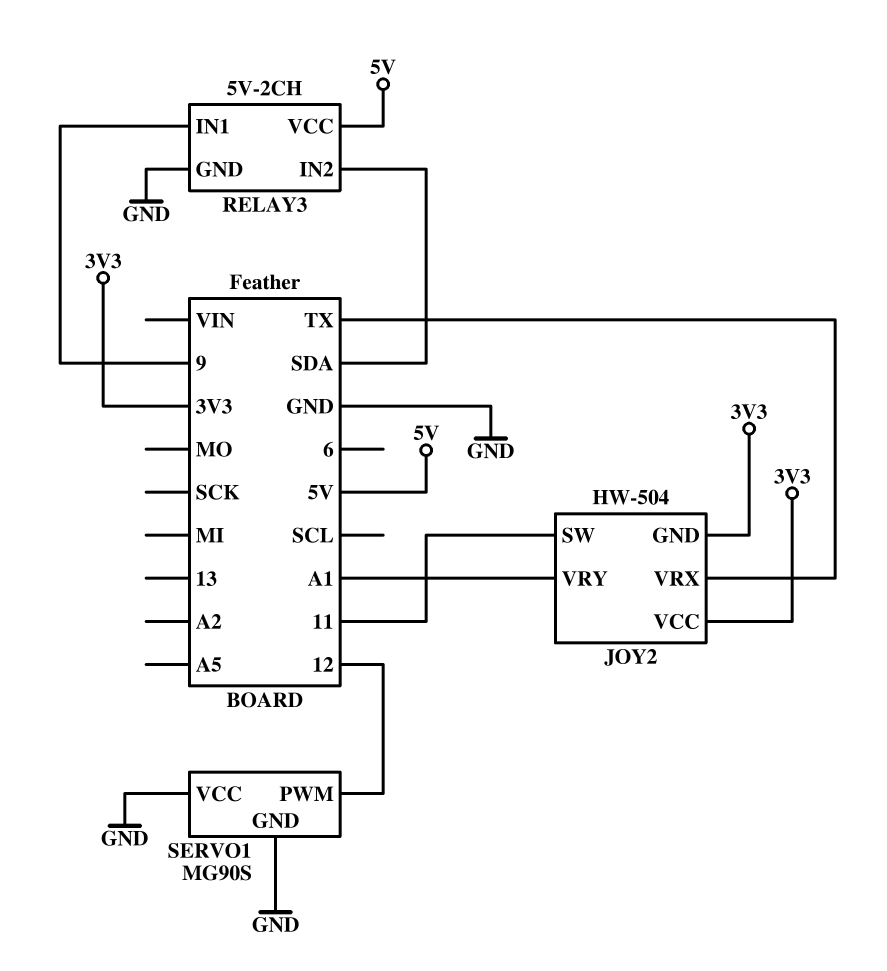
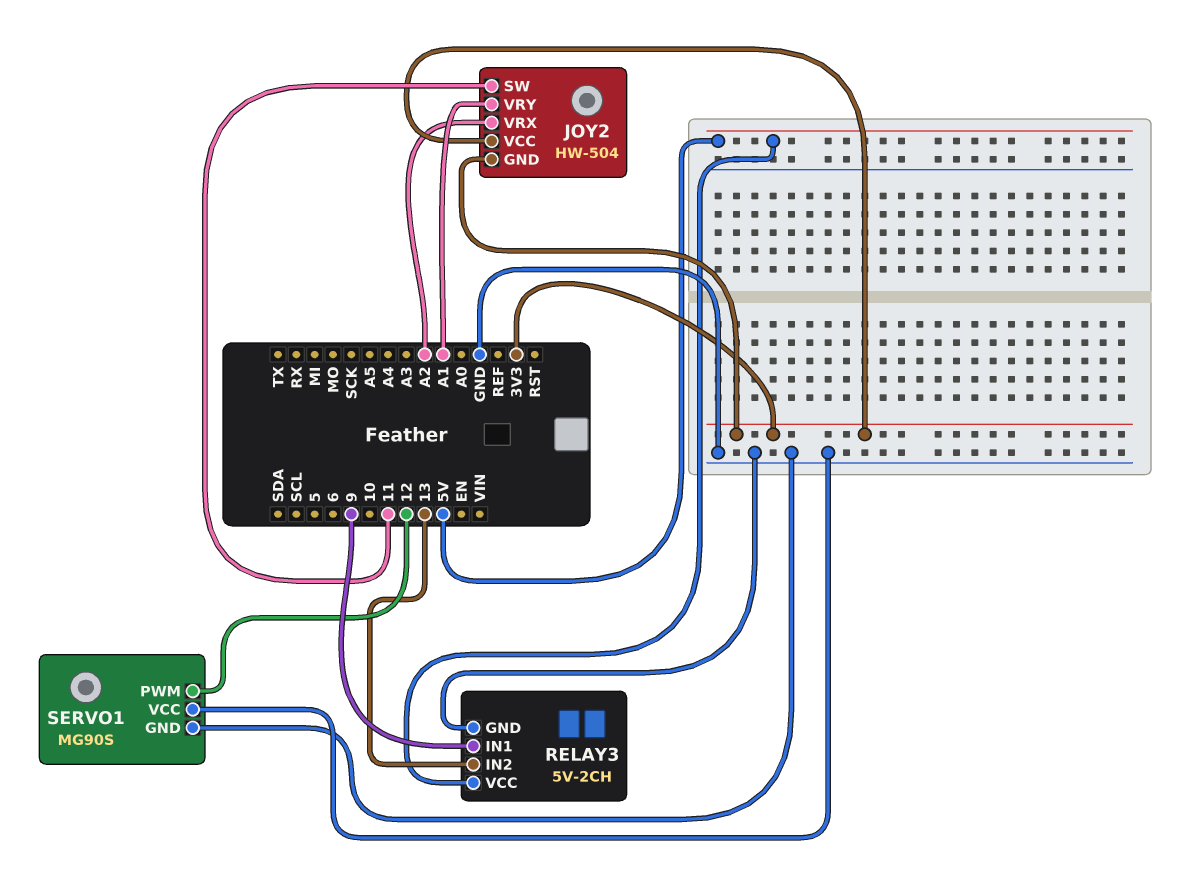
JOY2 pin VRX: TX -> A2
RELAY3 pin IN2: SDA -> 13

